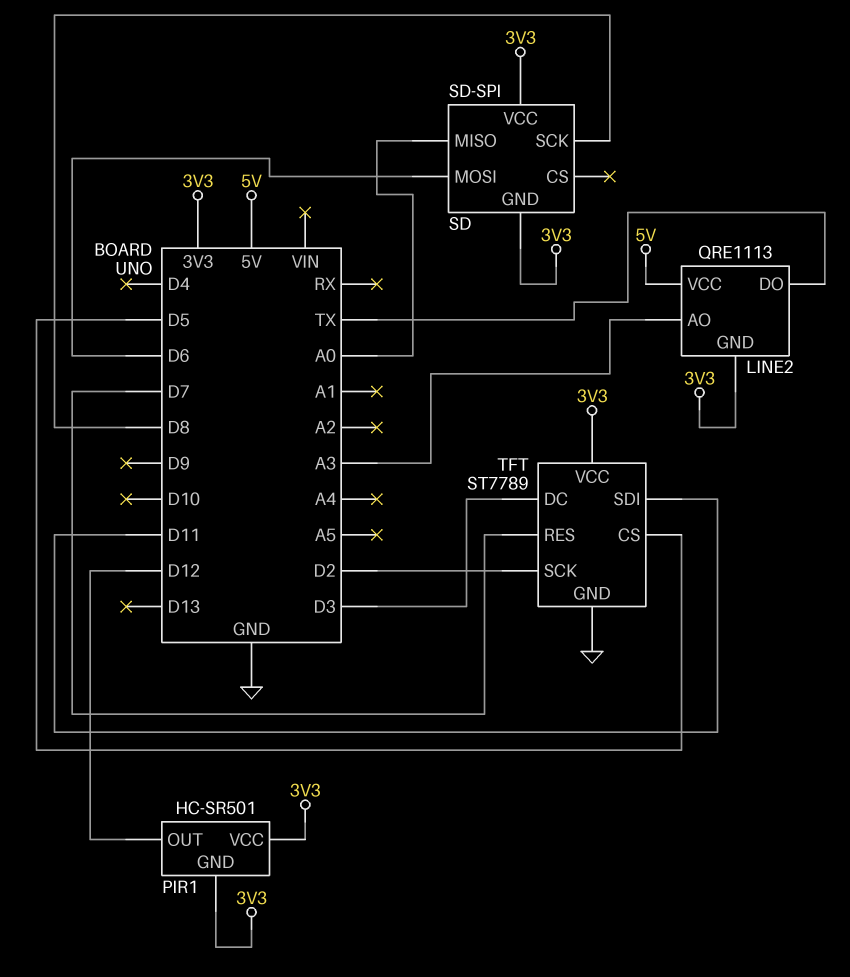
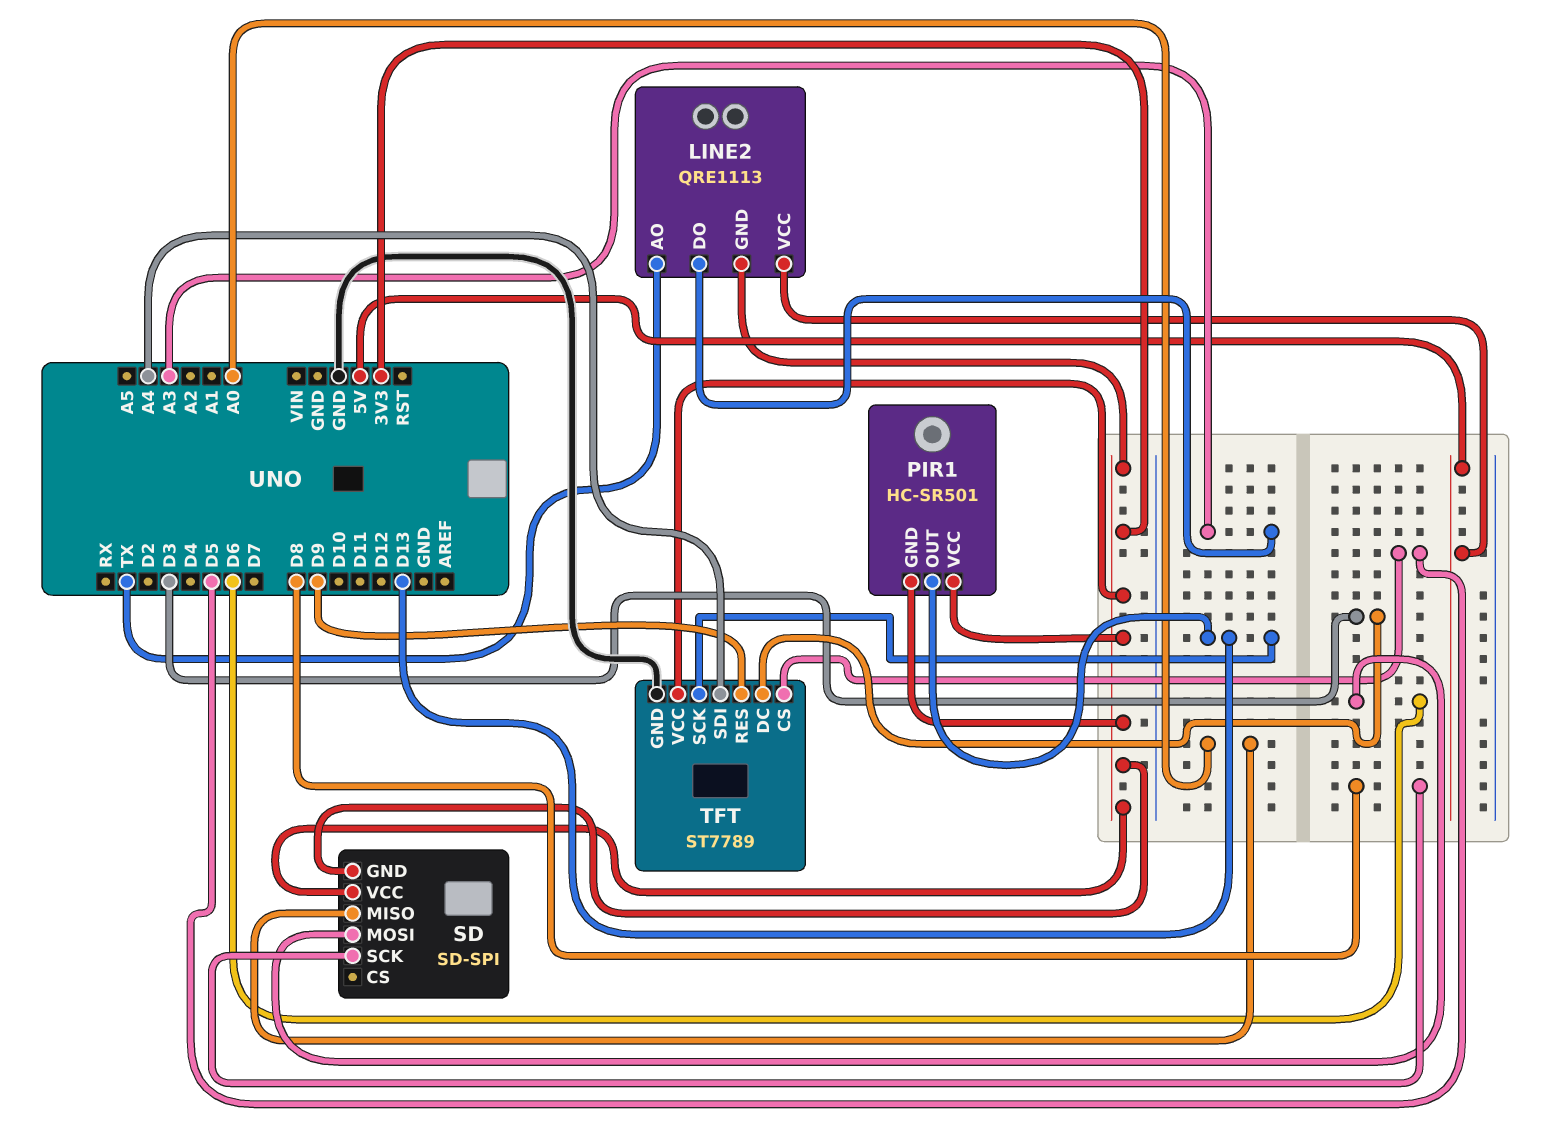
LINE2 pin AO: A3 -> TX
LINE2 pin DO: TX -> A3
PIR1 pin OUT: D12 -> D13
TFT pin RES: D7 -> D9
TFT pin SCK: D2 -> D13
TFT pin SDI: D11 -> A4

